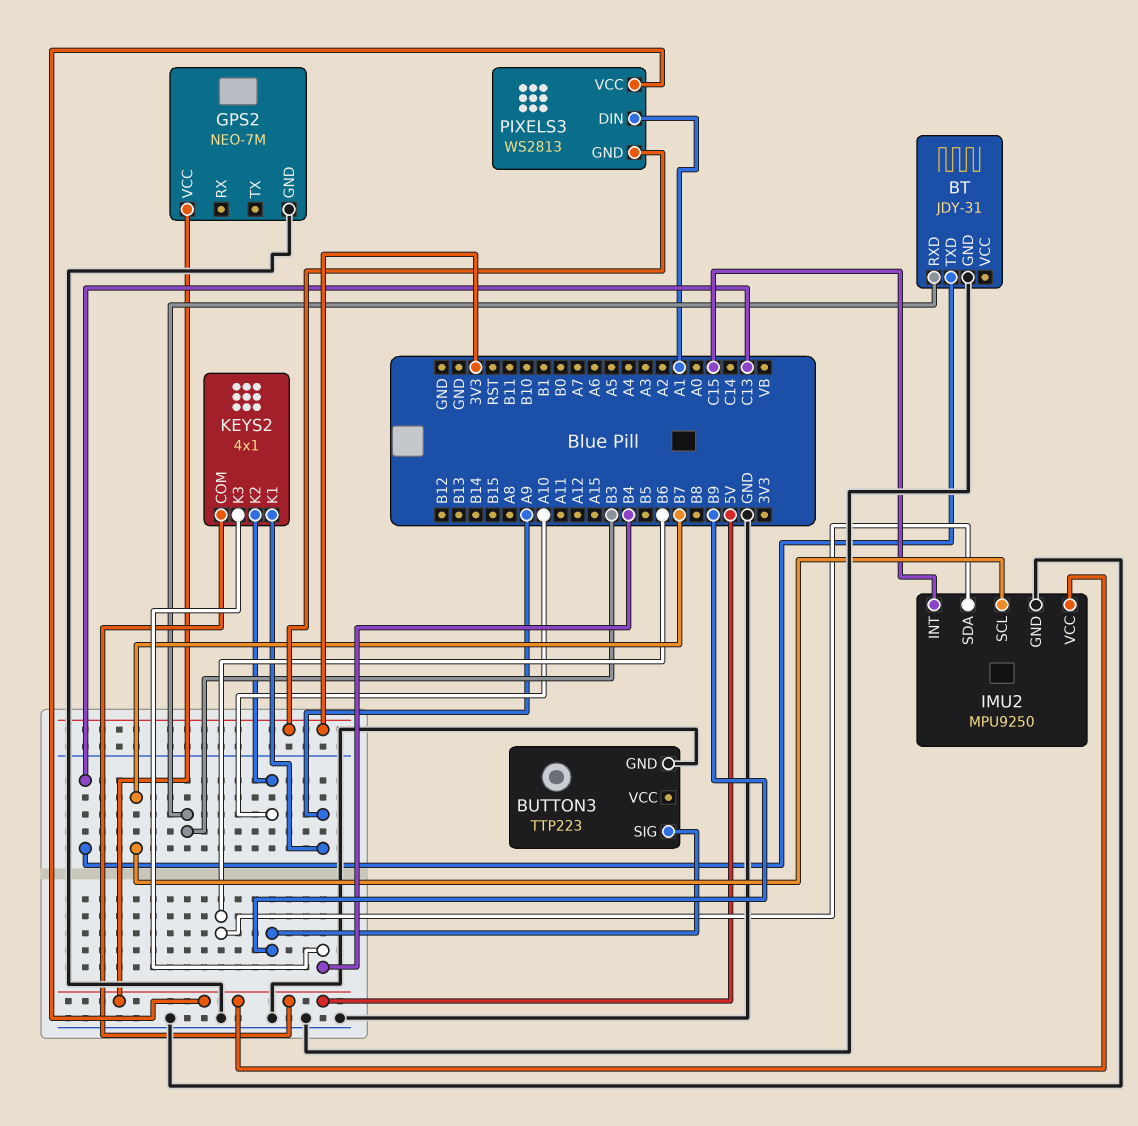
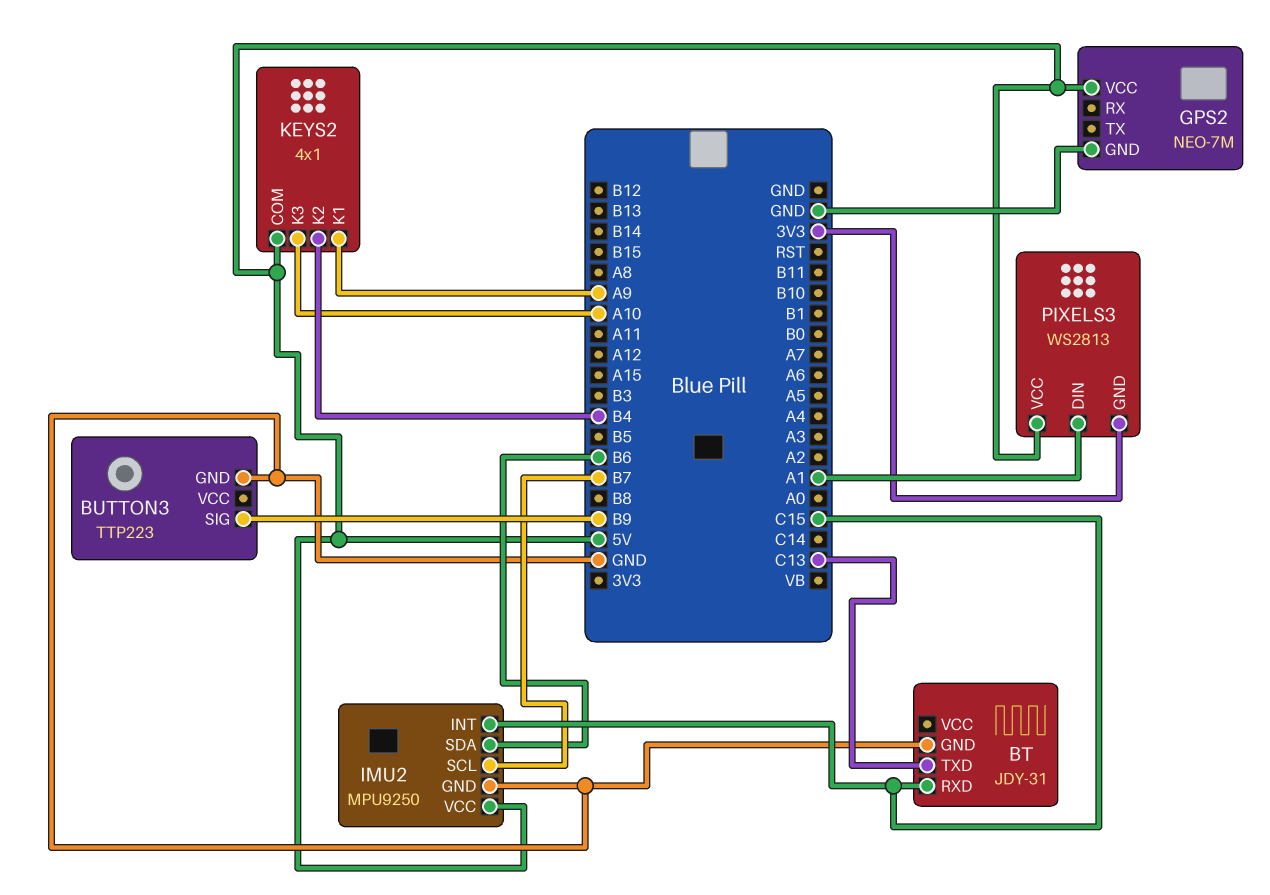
BT pin RXD: B3 -> C15
KEYS2 pin K2: A10 -> B4
KEYS2 pin K3: B4 -> A10

